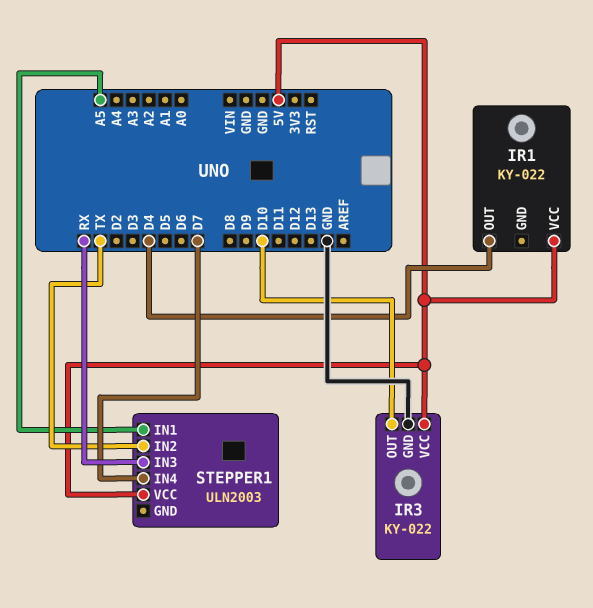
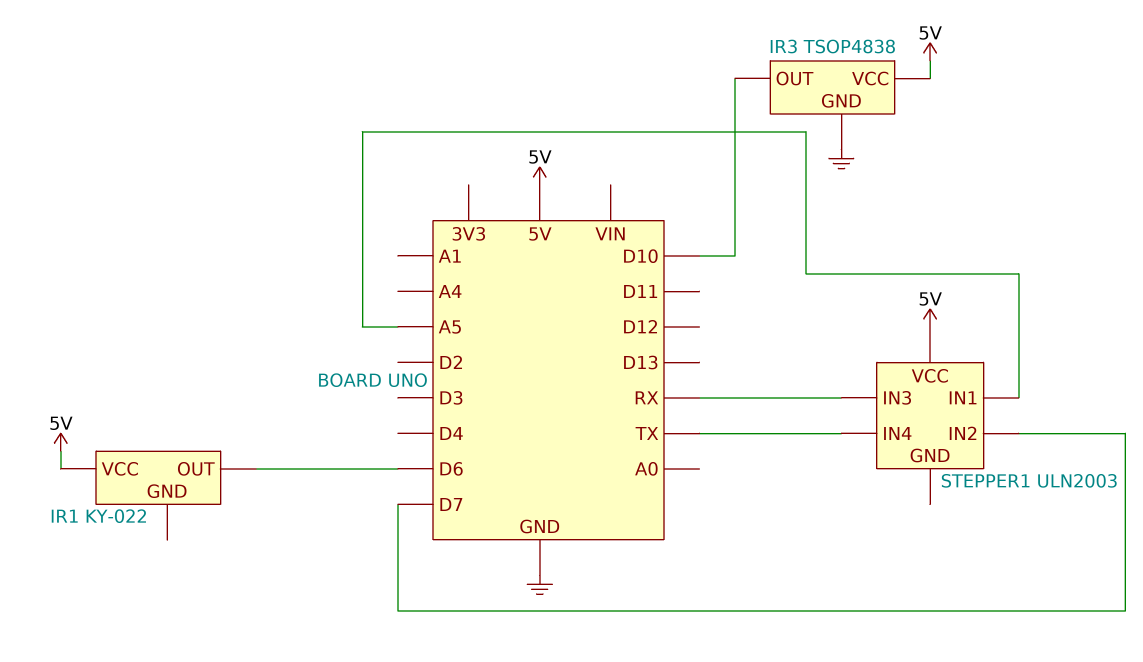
IR1 pin OUT: D4 -> D6
IR3: KY-022 -> TSOP4838
STEPPER1 pin IN2: TX -> D7
STEPPER1 pin IN4: D7 -> TX

